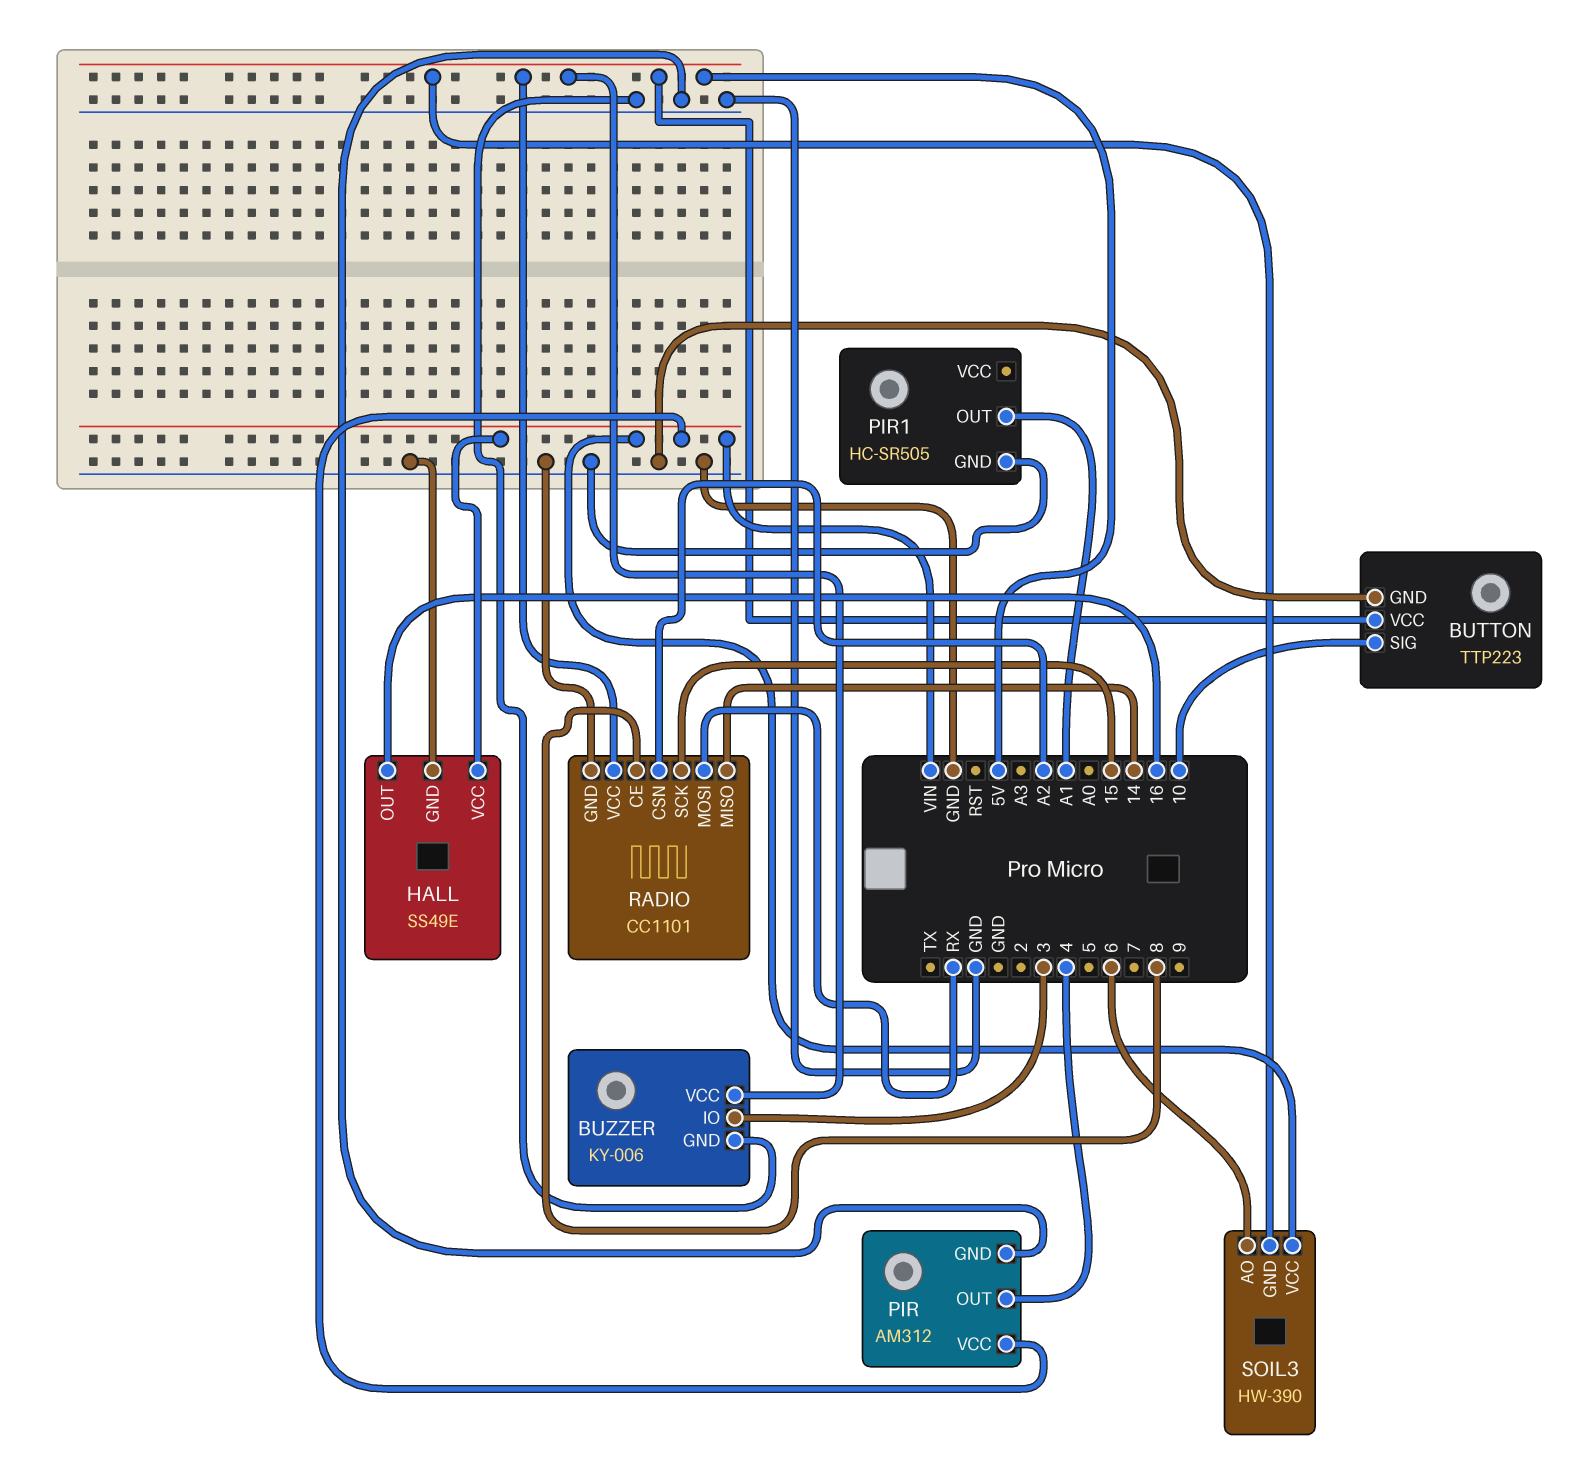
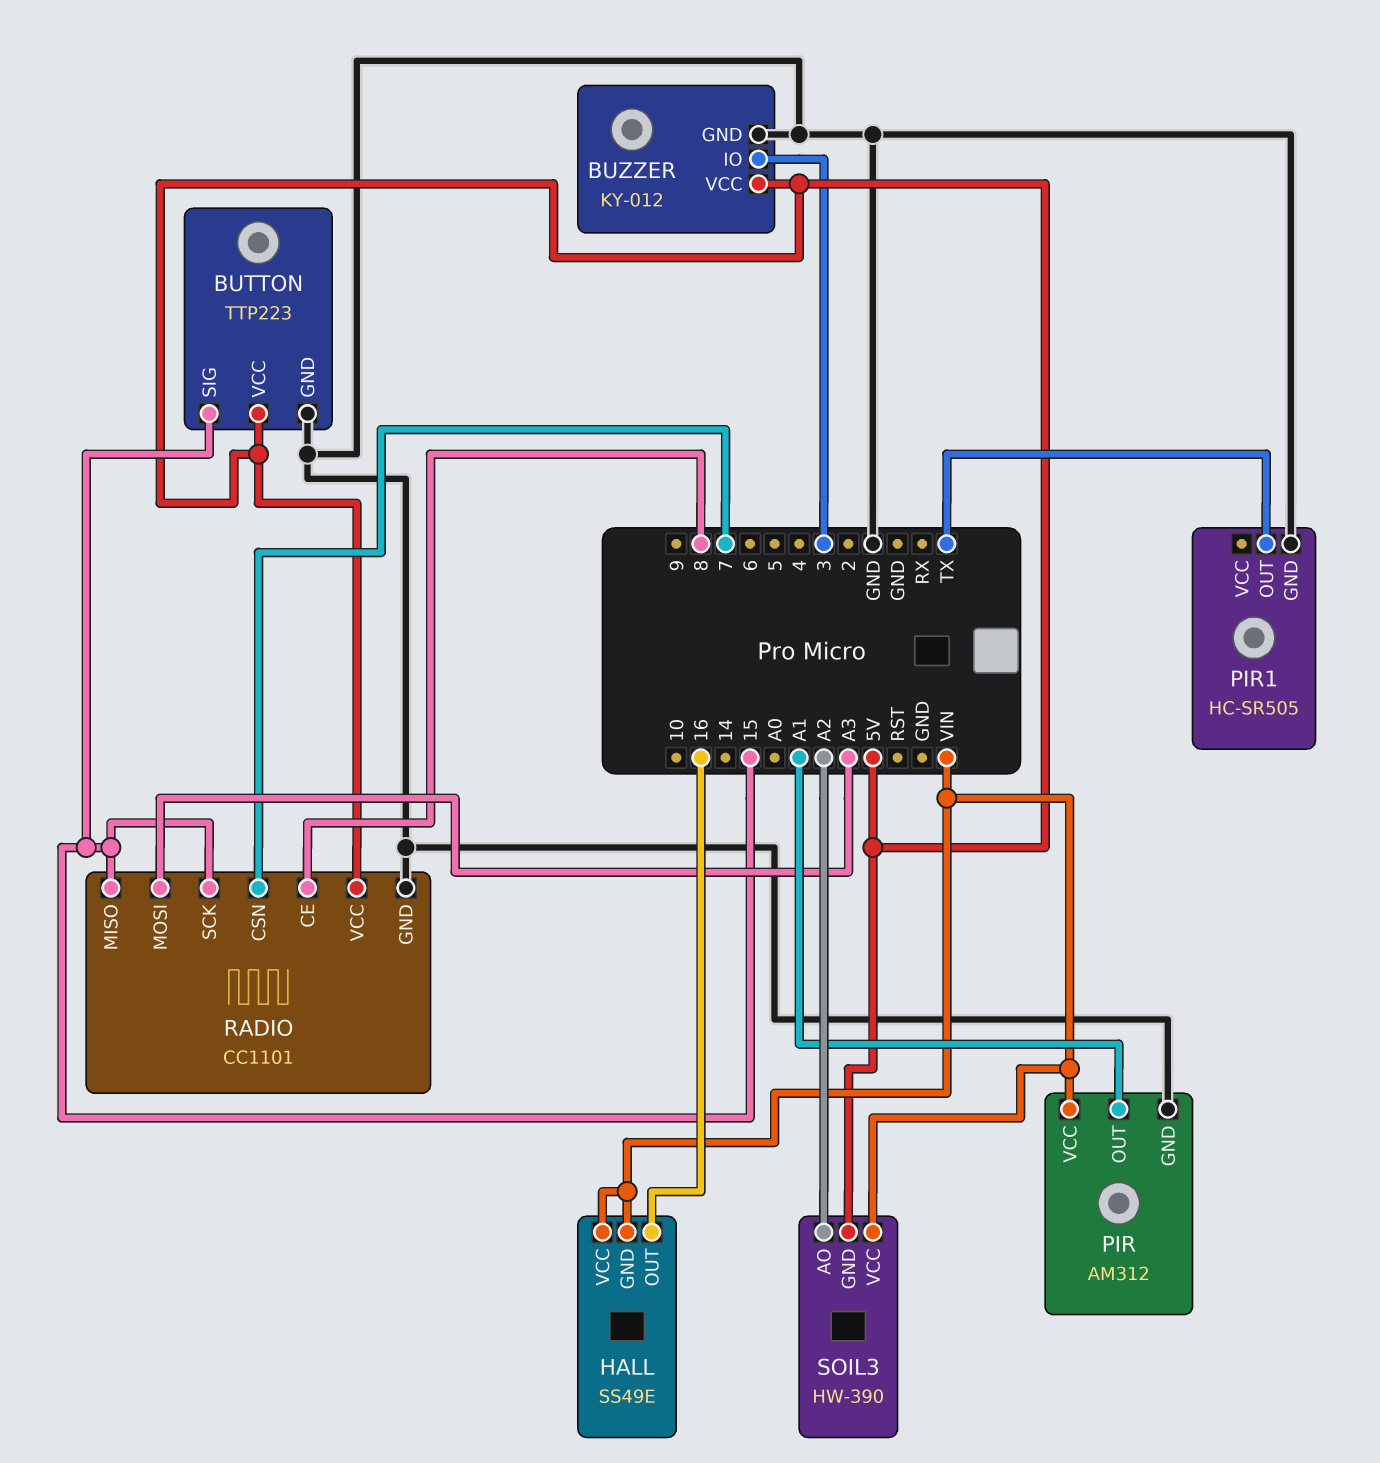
BUTTON pin SIG: 10 -> 15
BUZZER: KY-006 -> KY-012
HALL pin GND: GND -> VIN
PIR pin OUT: 4 -> A1
PIR1 pin OUT: A1 -> TX
RADIO pin CSN: A2 -> 7
RADIO pin MISO: 14 -> 15
RADIO pin MOSI: RX -> A3
SOIL3 pin AO: 6 -> A2

